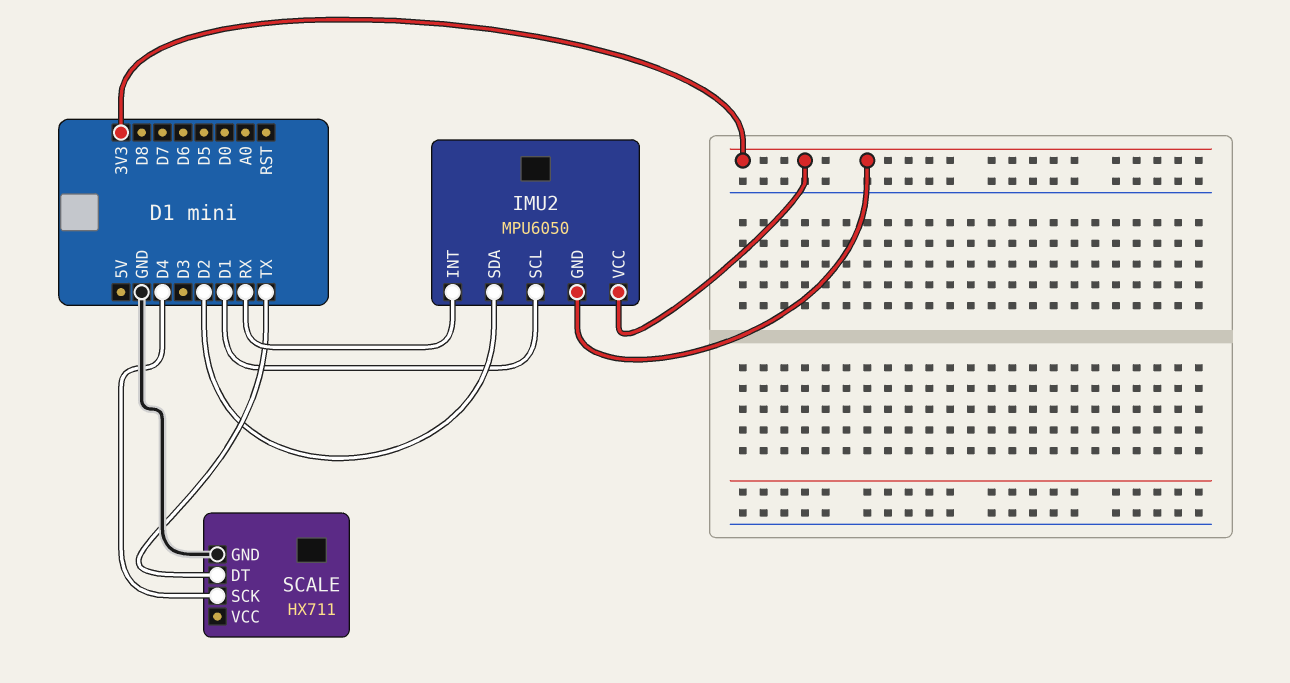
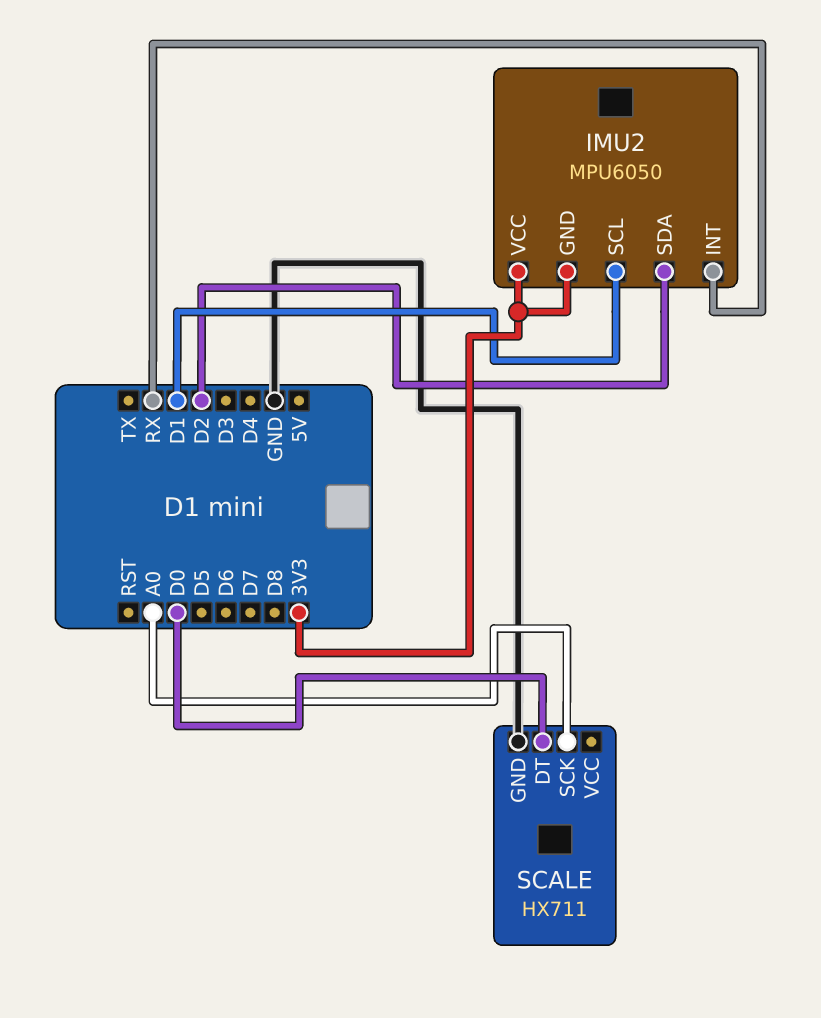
SCALE pin DT: TX -> D0
SCALE pin SCK: D4 -> A0

